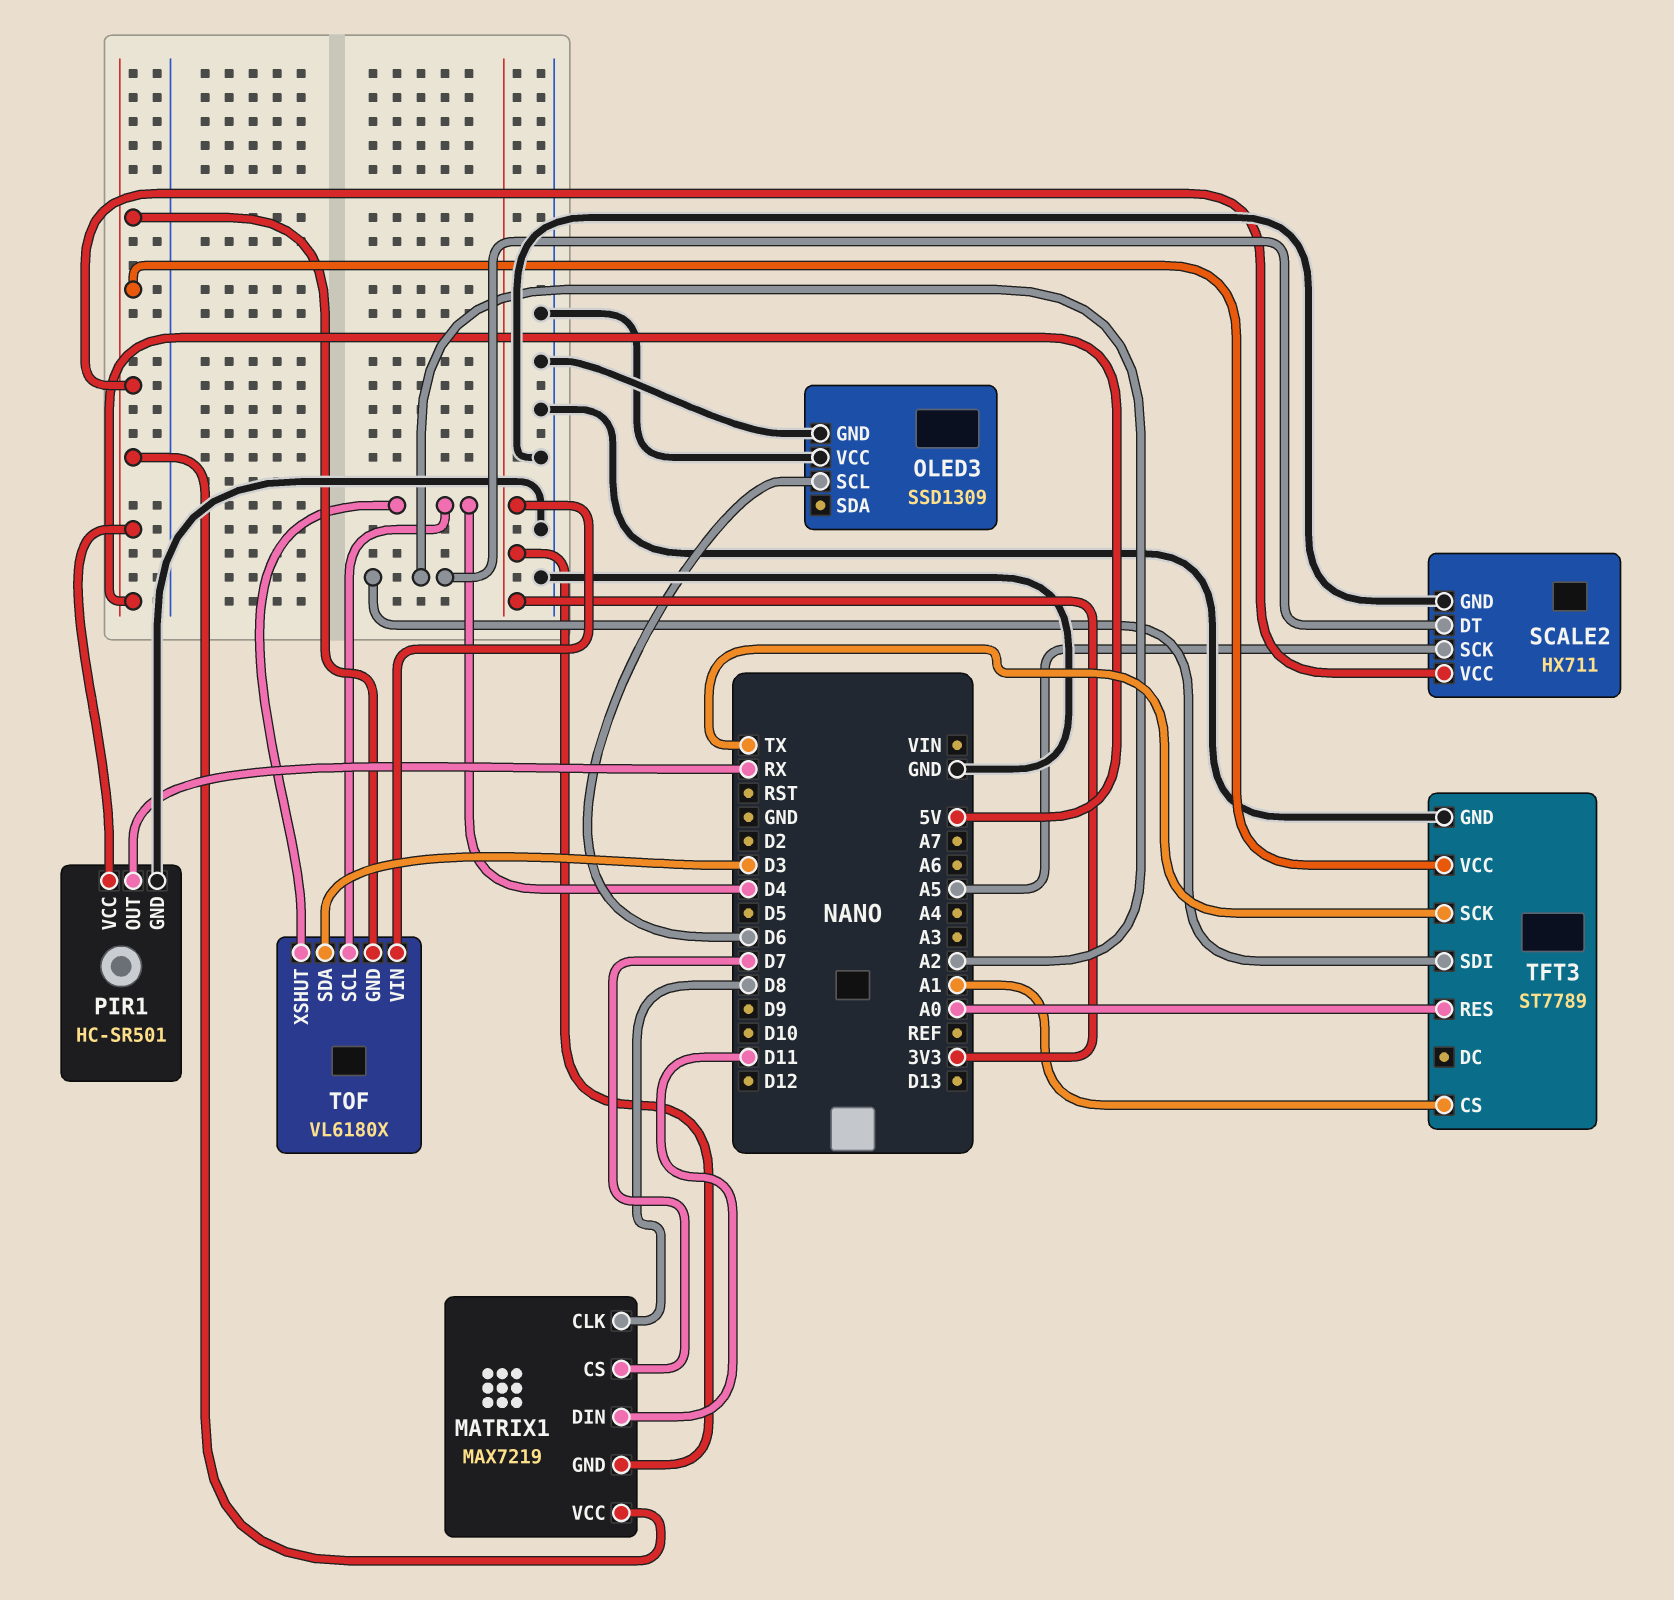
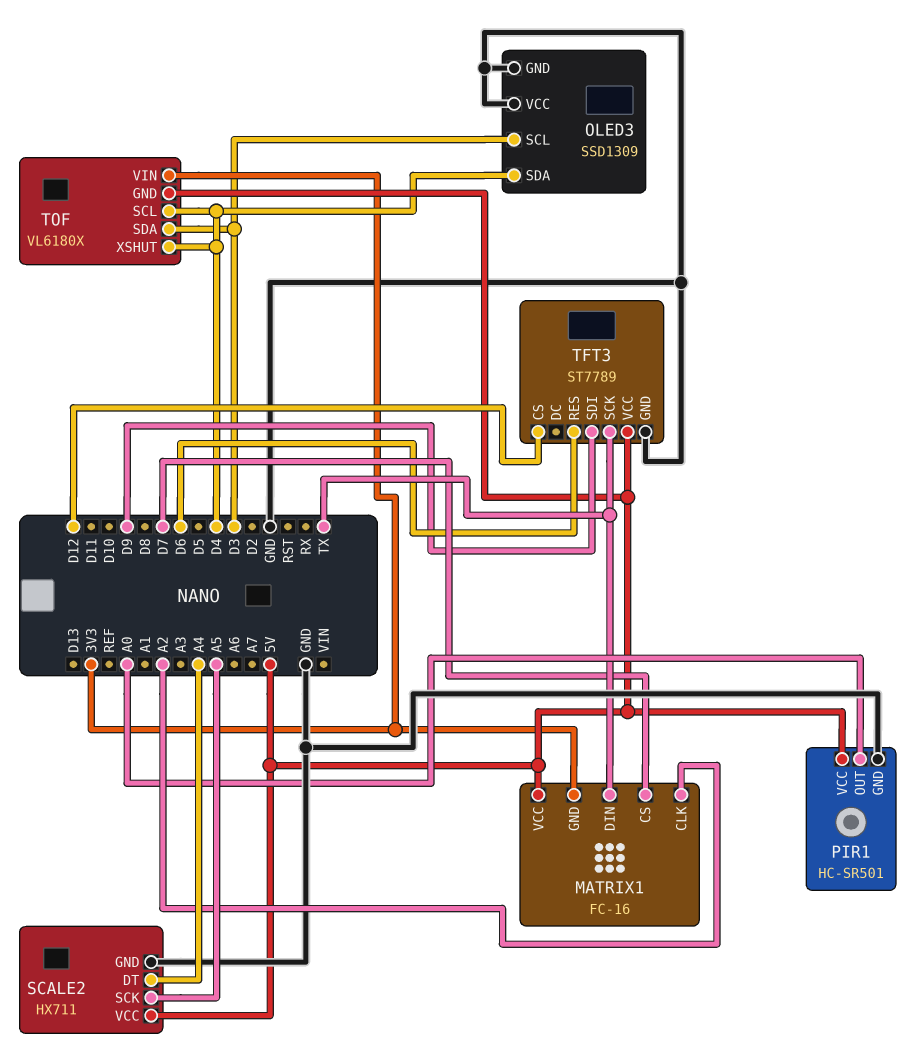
MATRIX1: MAX7219 -> FC-16
MATRIX1 pin CLK: D8 -> A2
MATRIX1 pin DIN: D11 -> TX
OLED3 pin SCL: D6 -> D3
OLED3 pin SDA: none -> D4
PIR1 pin OUT: RX -> A0
SCALE2 pin DT: A2 -> A4
TFT3 pin CS: A1 -> D12
TFT3 pin RES: A0 -> D6
TFT3 pin SDI: A2 -> D9

